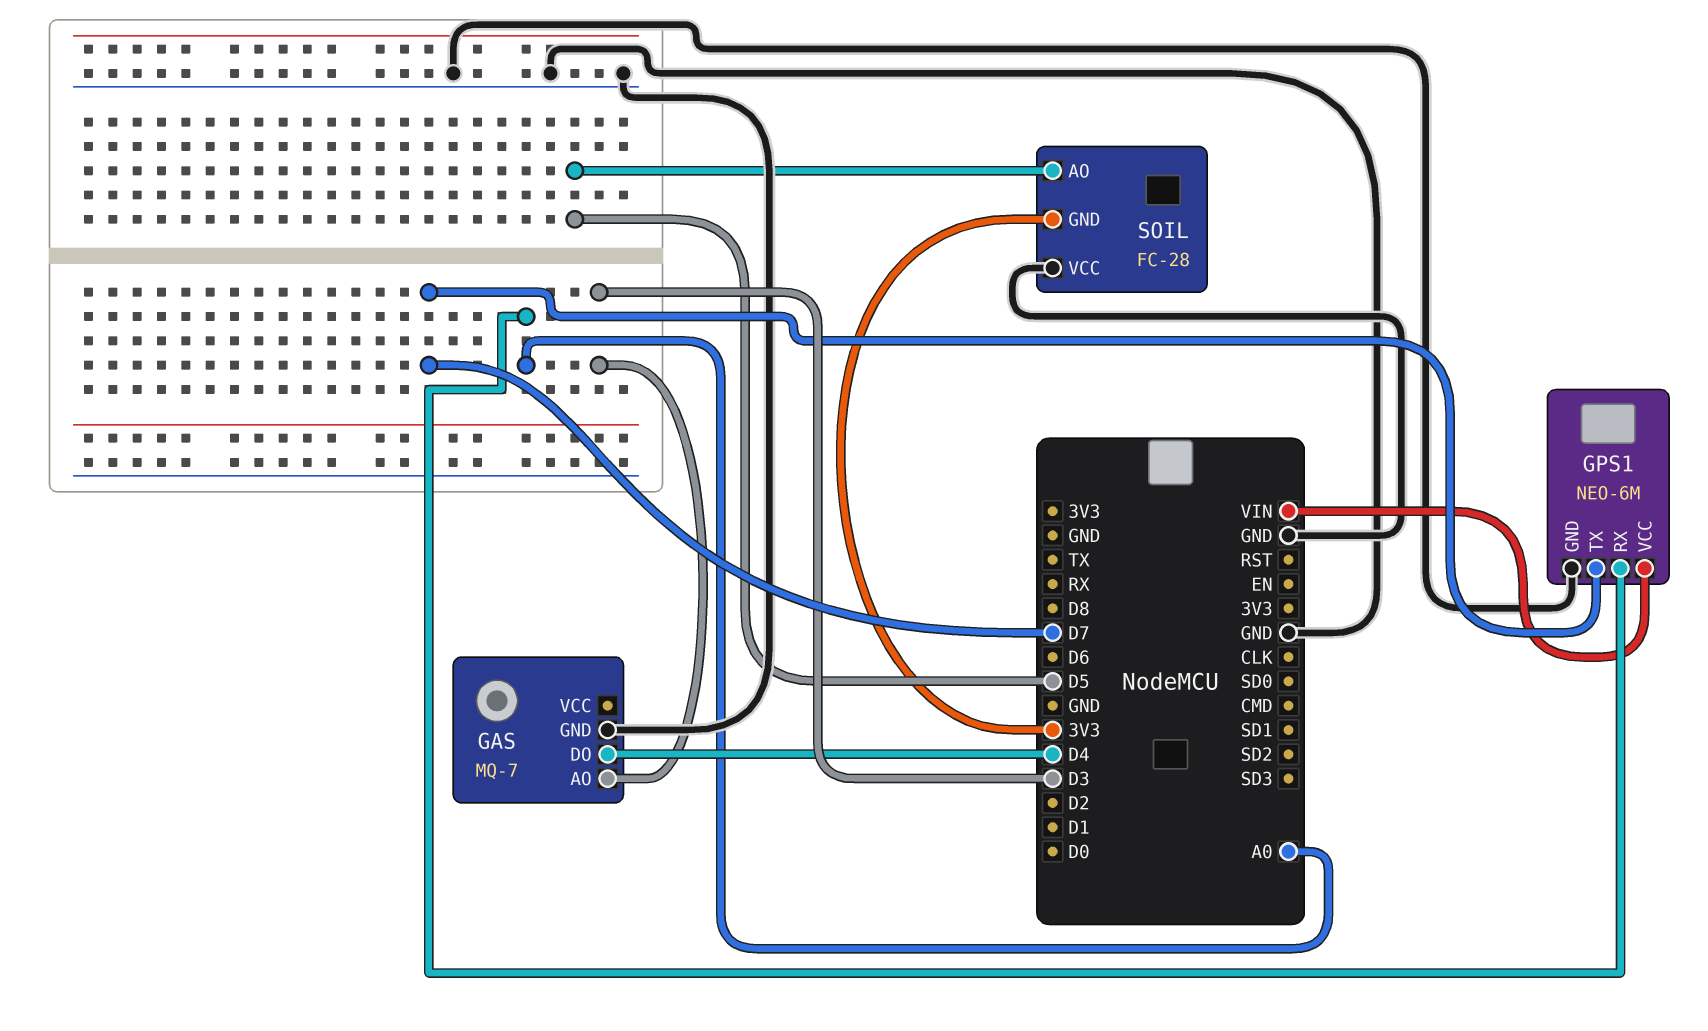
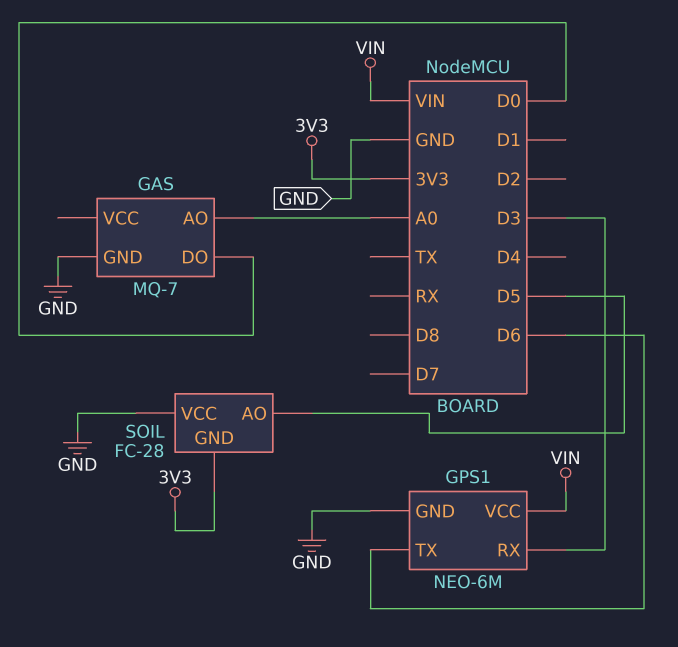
GAS pin AO: D3 -> A0
GAS pin DO: D4 -> D0
GPS1 pin RX: A0 -> D3
GPS1 pin TX: D7 -> D6

